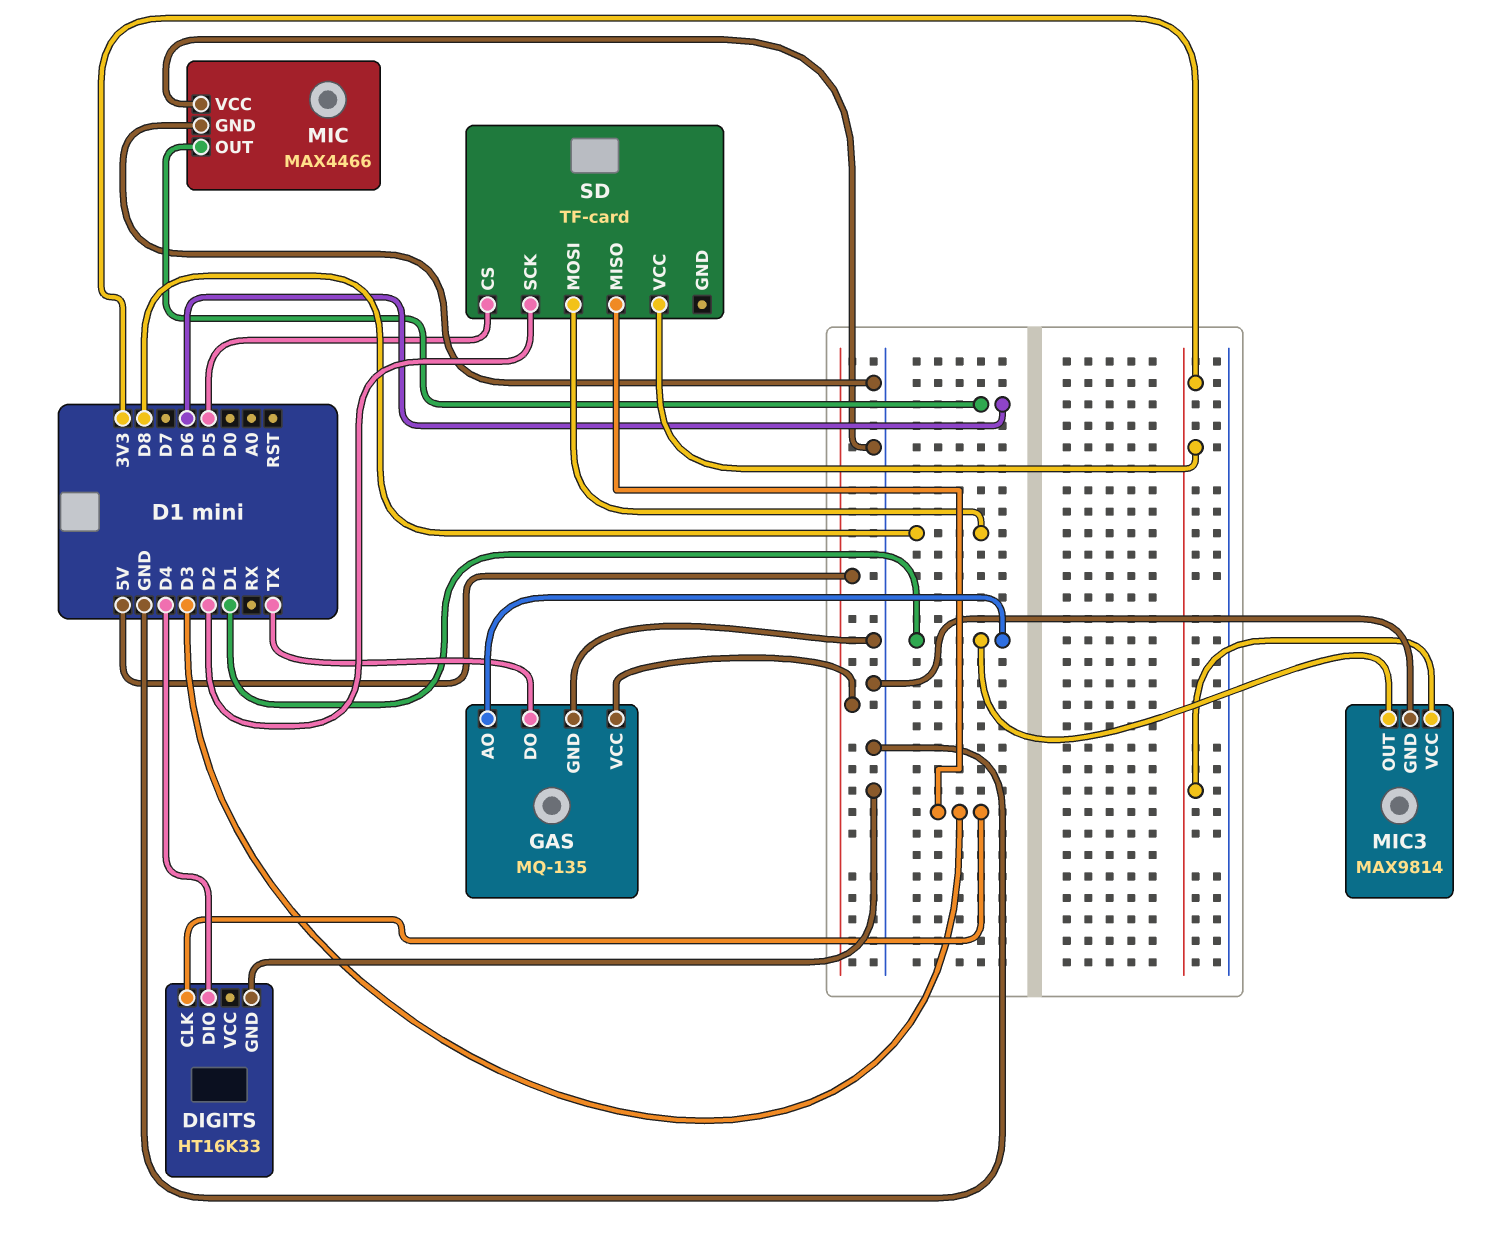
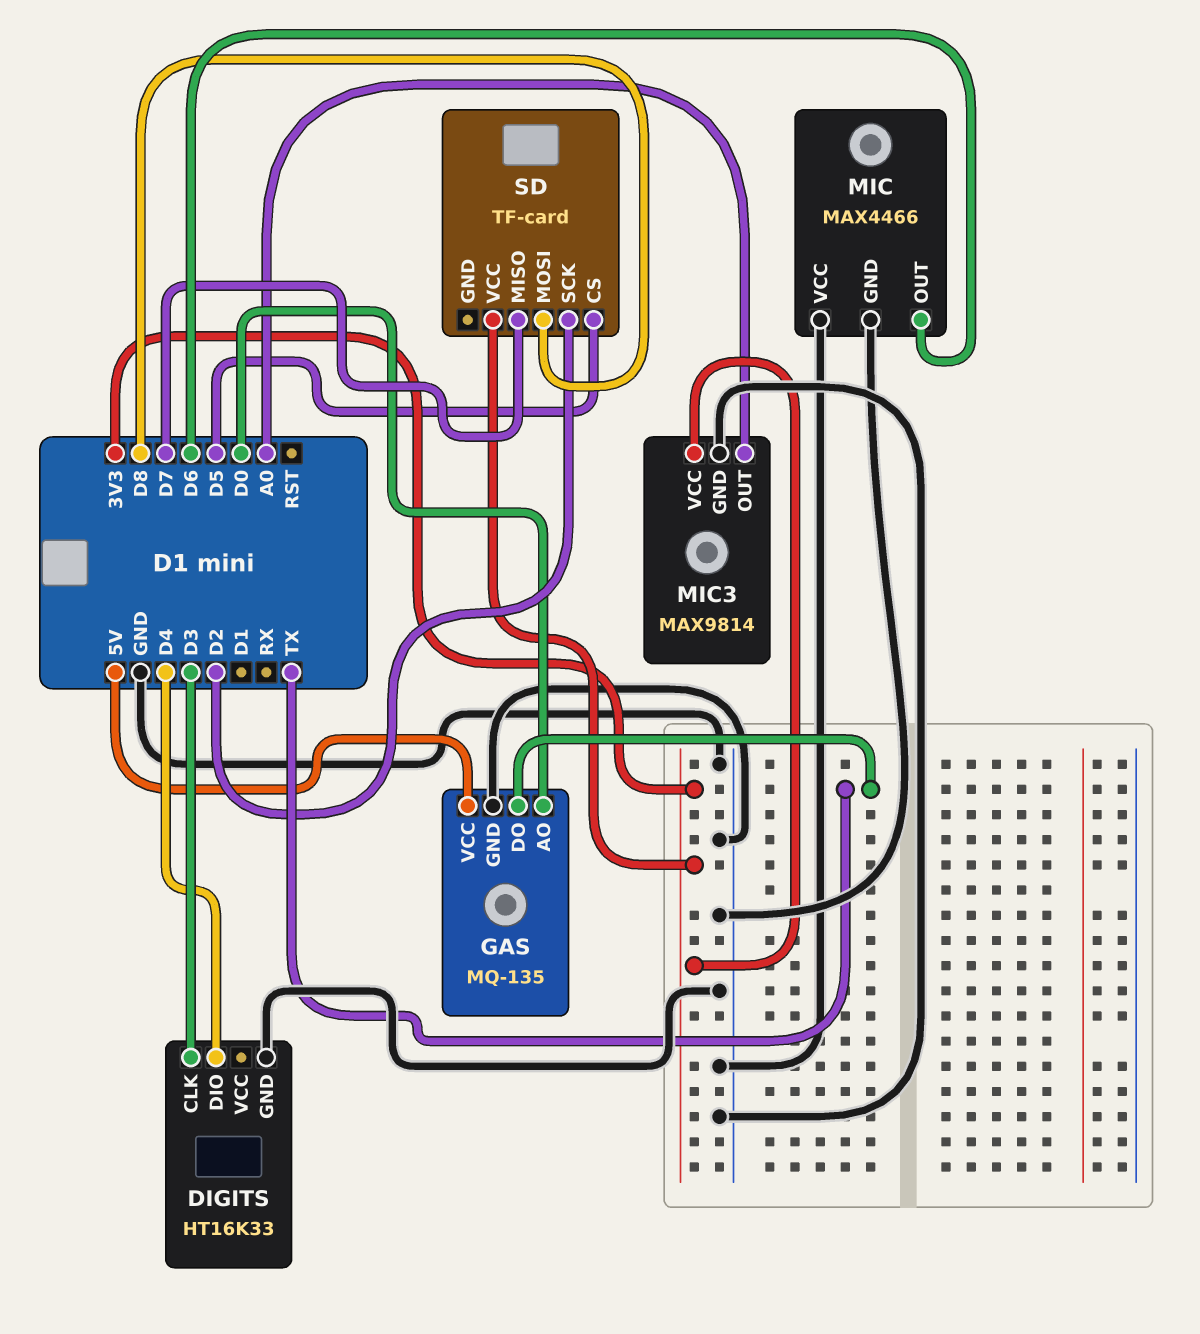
GAS pin AO: D1 -> D0
MIC3 pin OUT: D1 -> A0
SD pin MISO: D3 -> D7

